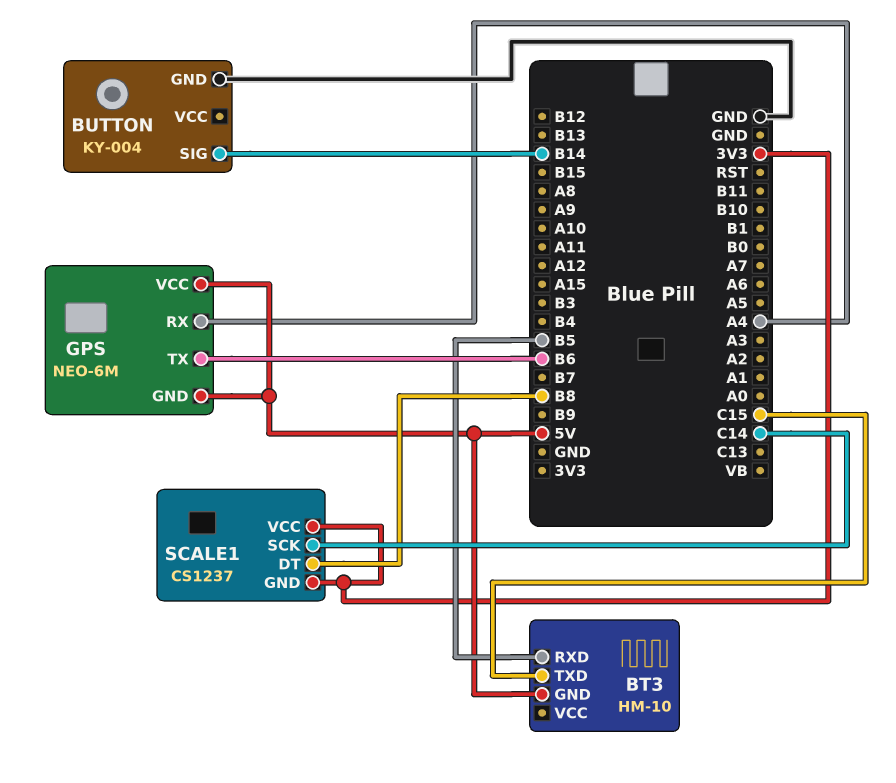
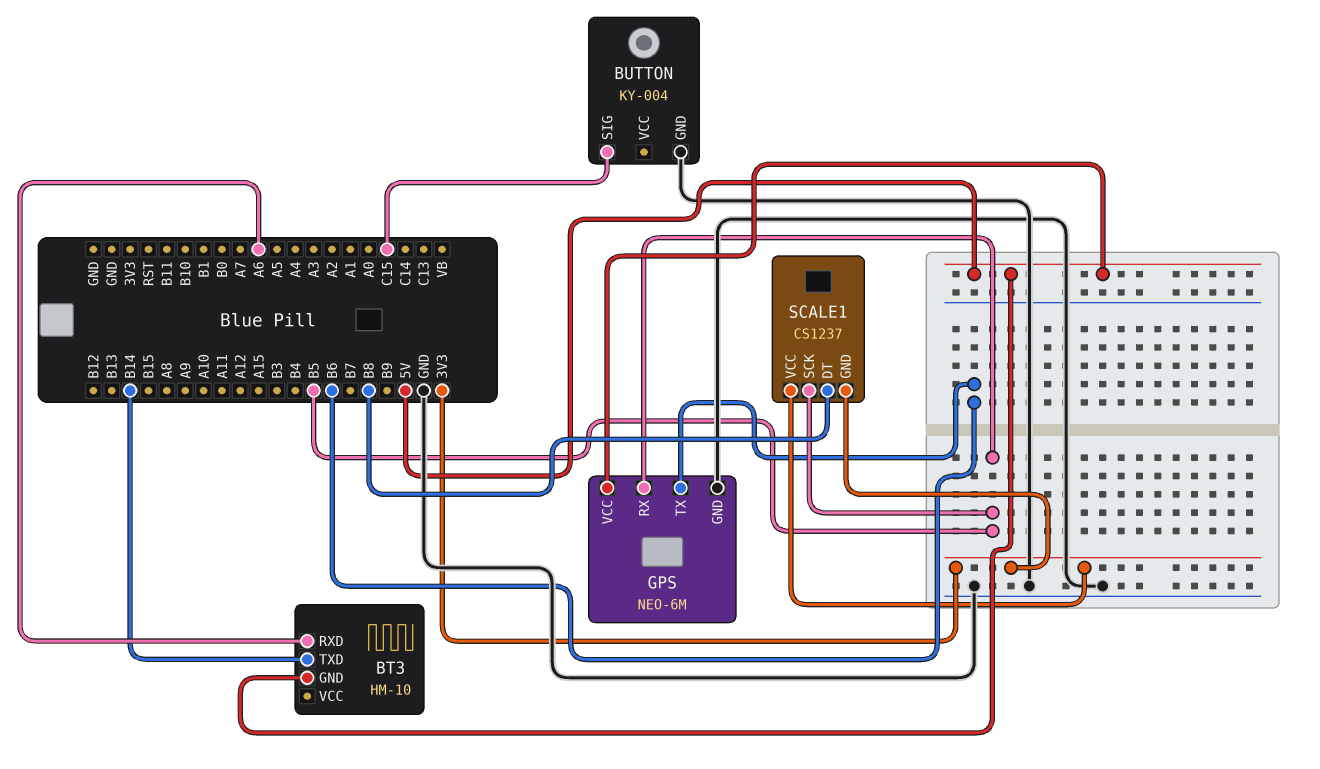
BT3 pin RXD: B5 -> A6
BT3 pin TXD: C15 -> B14
BUTTON pin SIG: B14 -> C15
GPS pin GND: 5V -> GND
GPS pin RX: A4 -> B5
SCALE1 pin SCK: C14 -> B5

